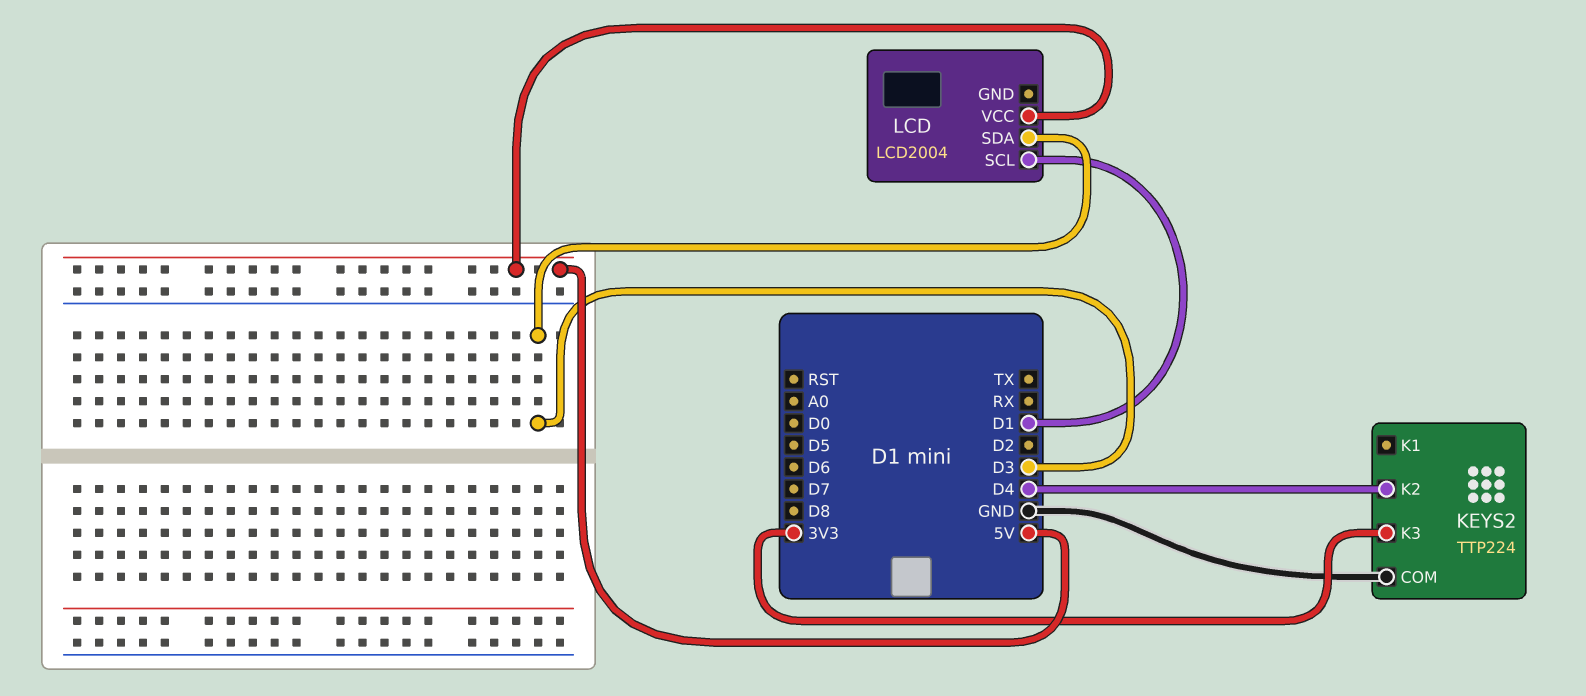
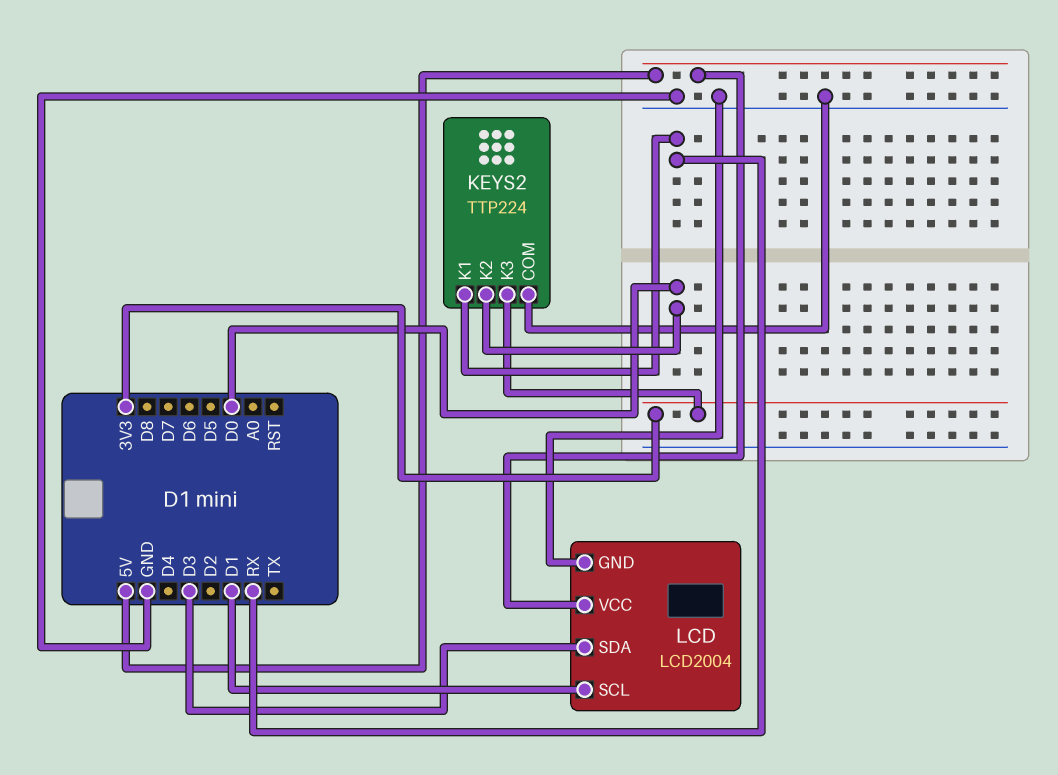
KEYS2 pin K1: none -> RX
KEYS2 pin K2: D4 -> D0
LCD pin GND: none -> GND

